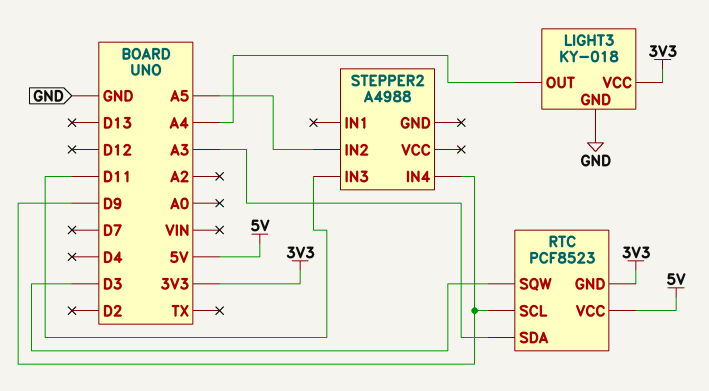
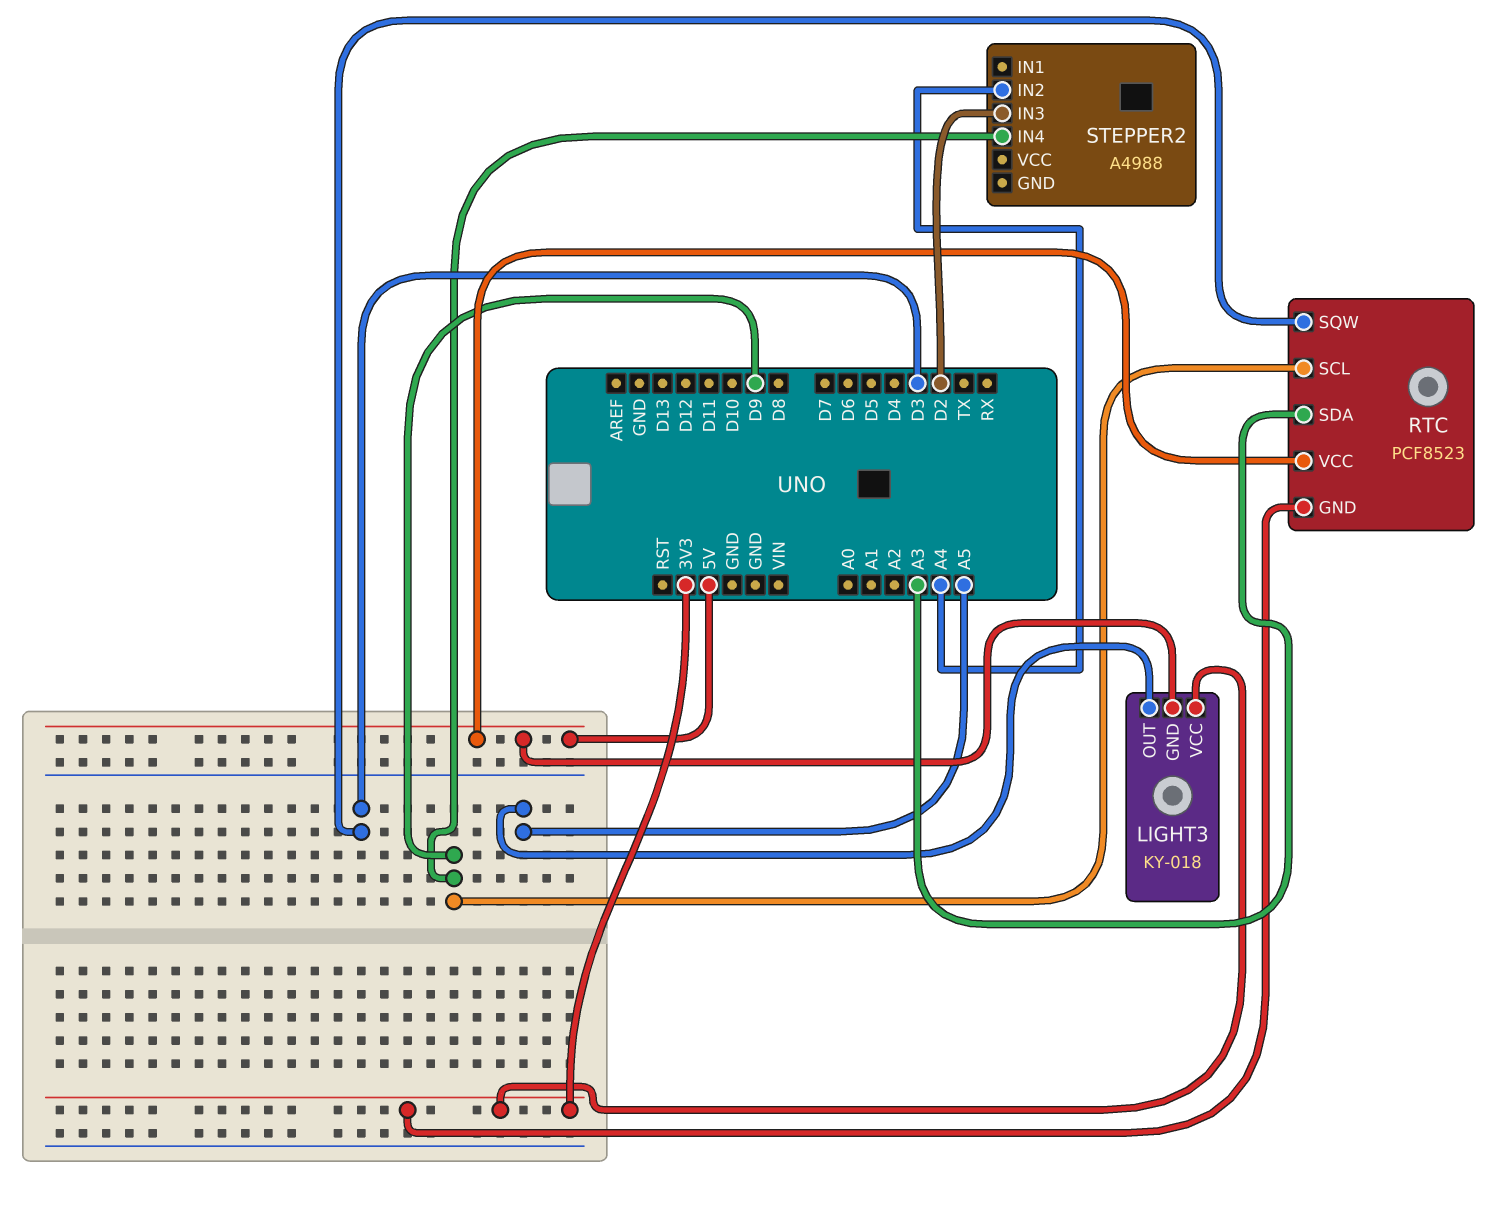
LIGHT3 pin GND: GND -> 5V
LIGHT3 pin OUT: A4 -> A5
STEPPER2 pin IN2: A5 -> A4
STEPPER2 pin IN3: D11 -> D2

